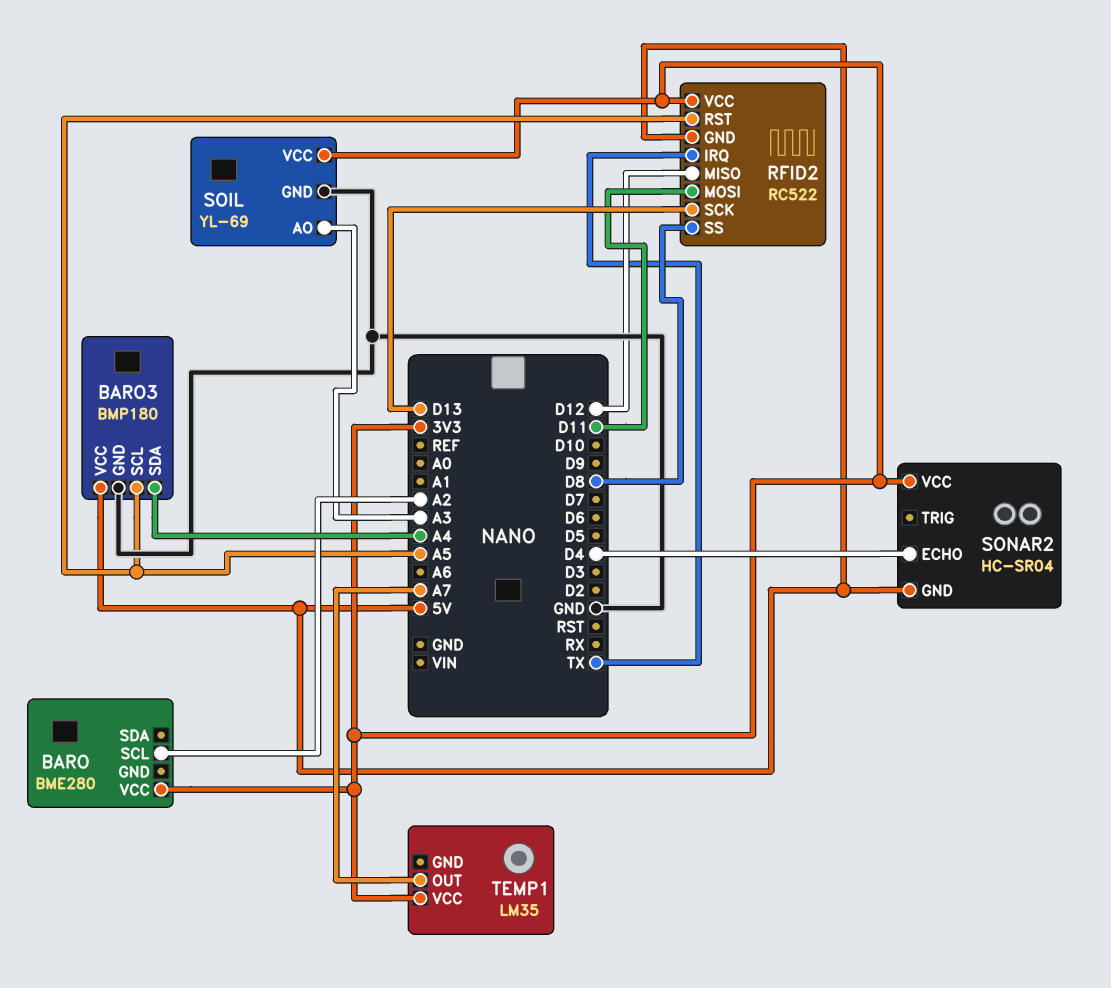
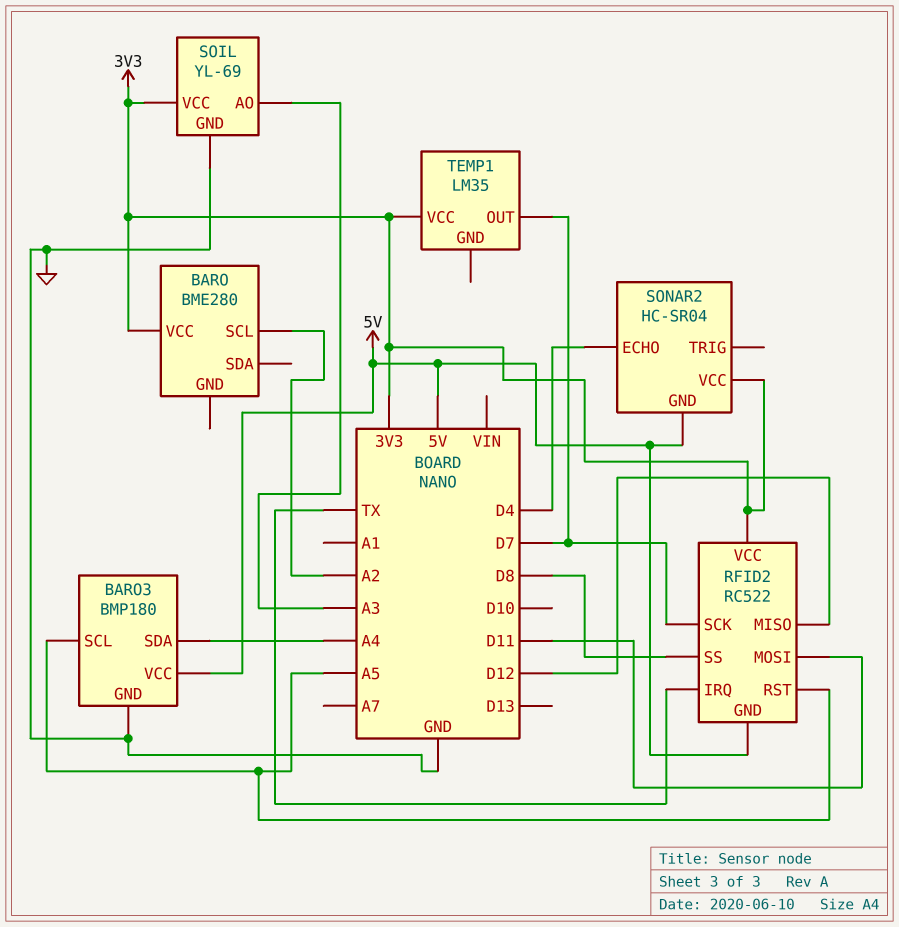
RFID2 pin SCK: D13 -> D7
TEMP1 pin OUT: A7 -> D7

